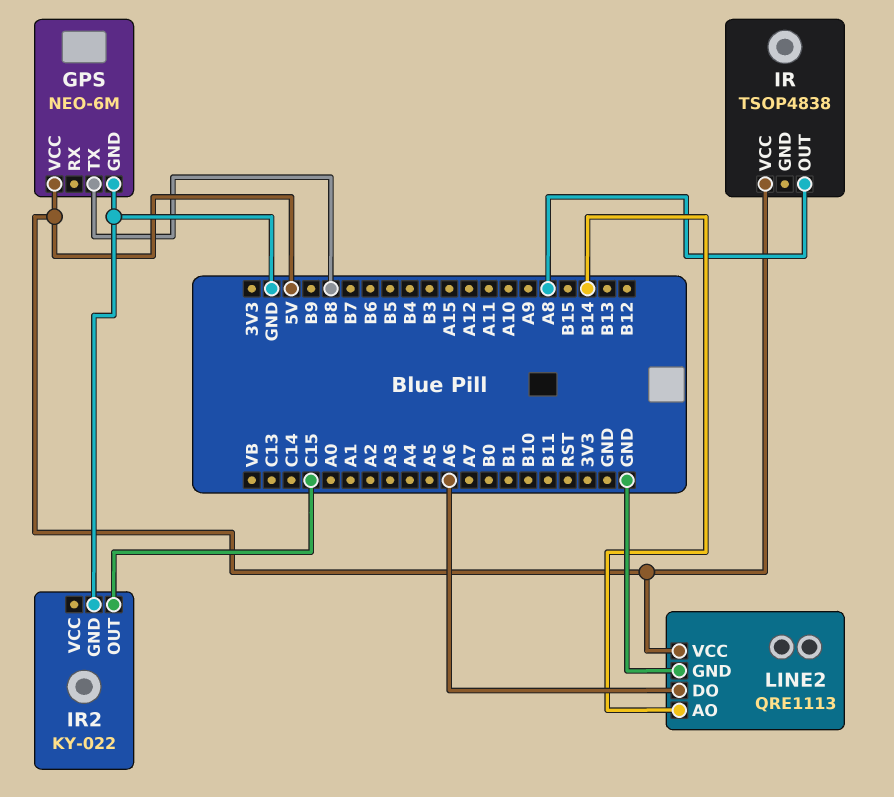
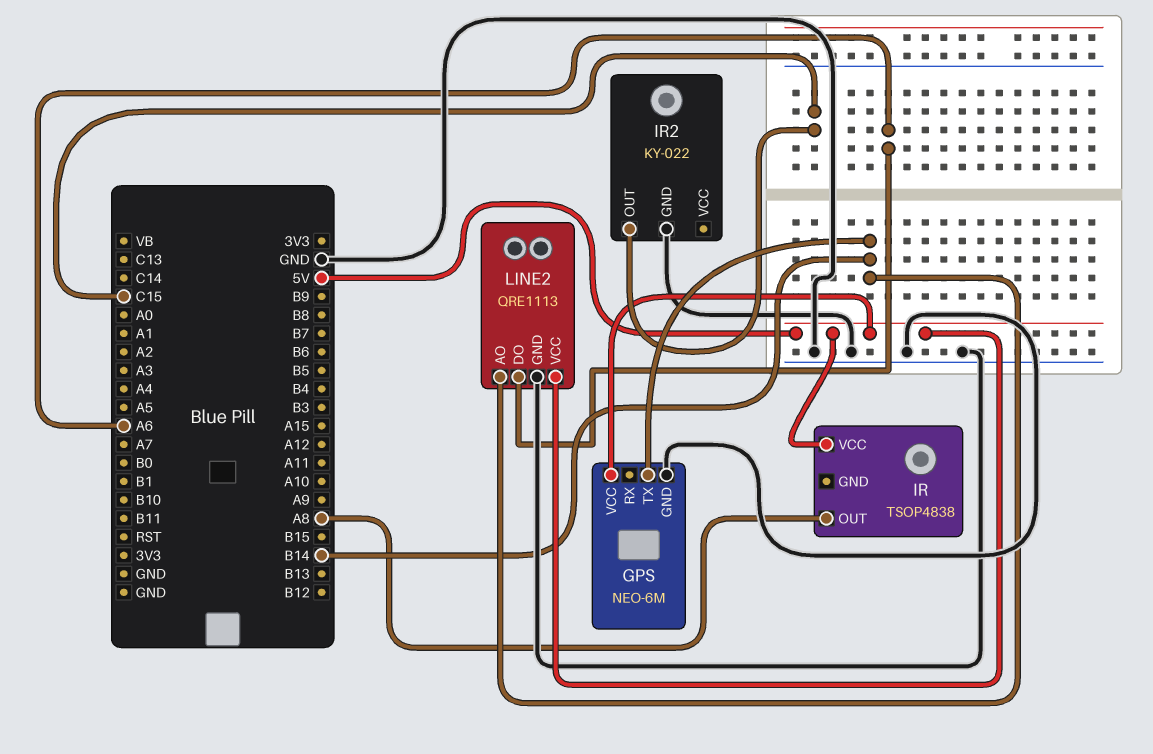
GPS pin TX: B8 -> B14

